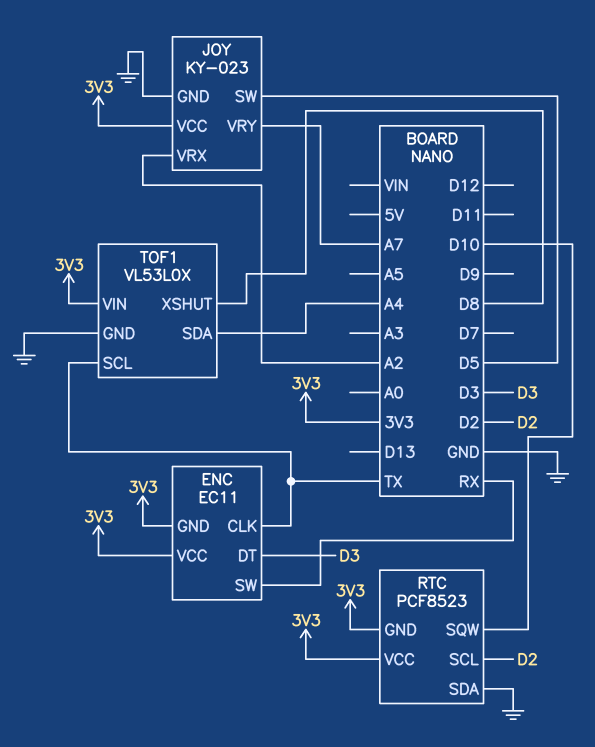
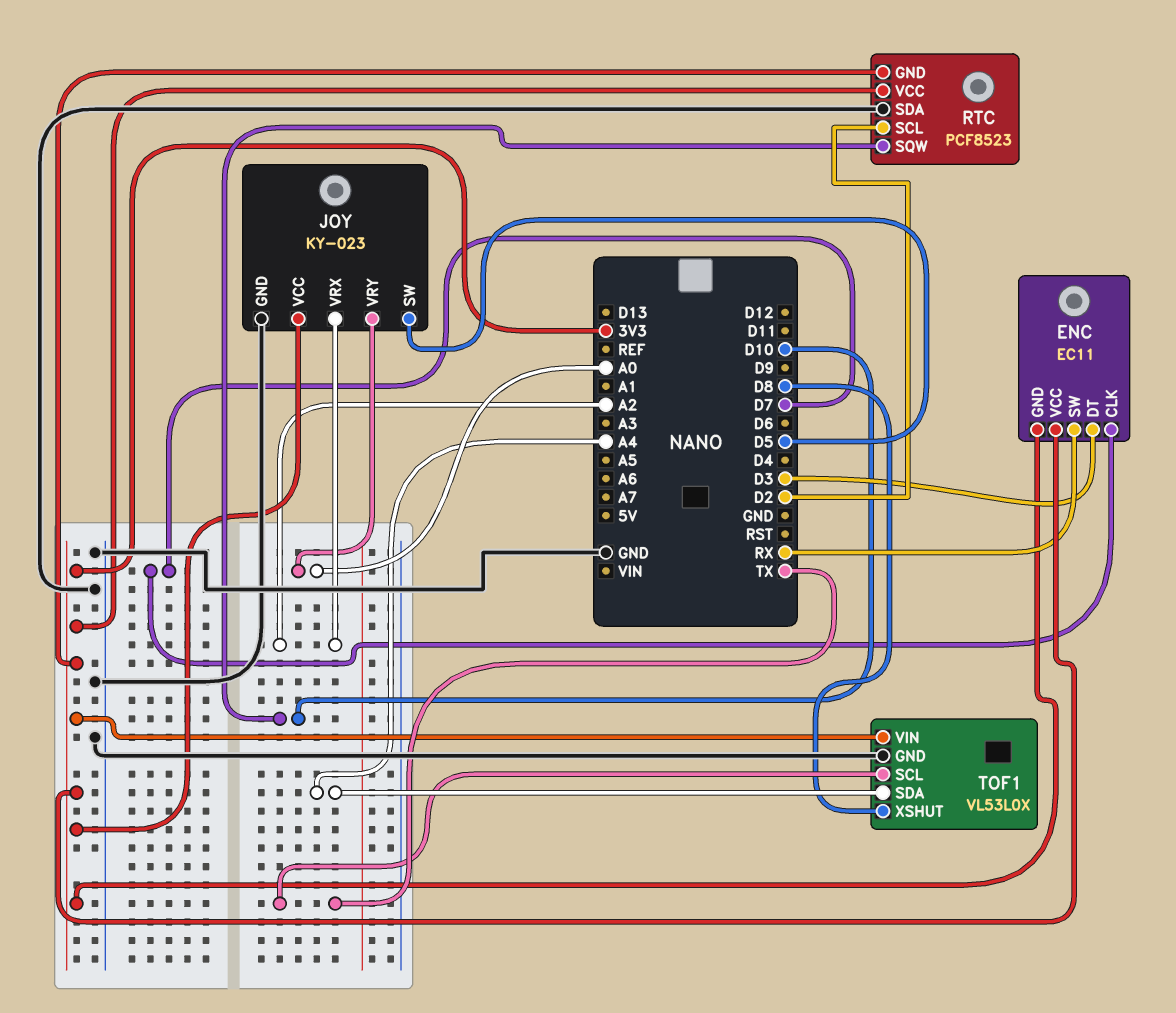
ENC pin CLK: TX -> D7
JOY pin VRY: A7 -> A0

